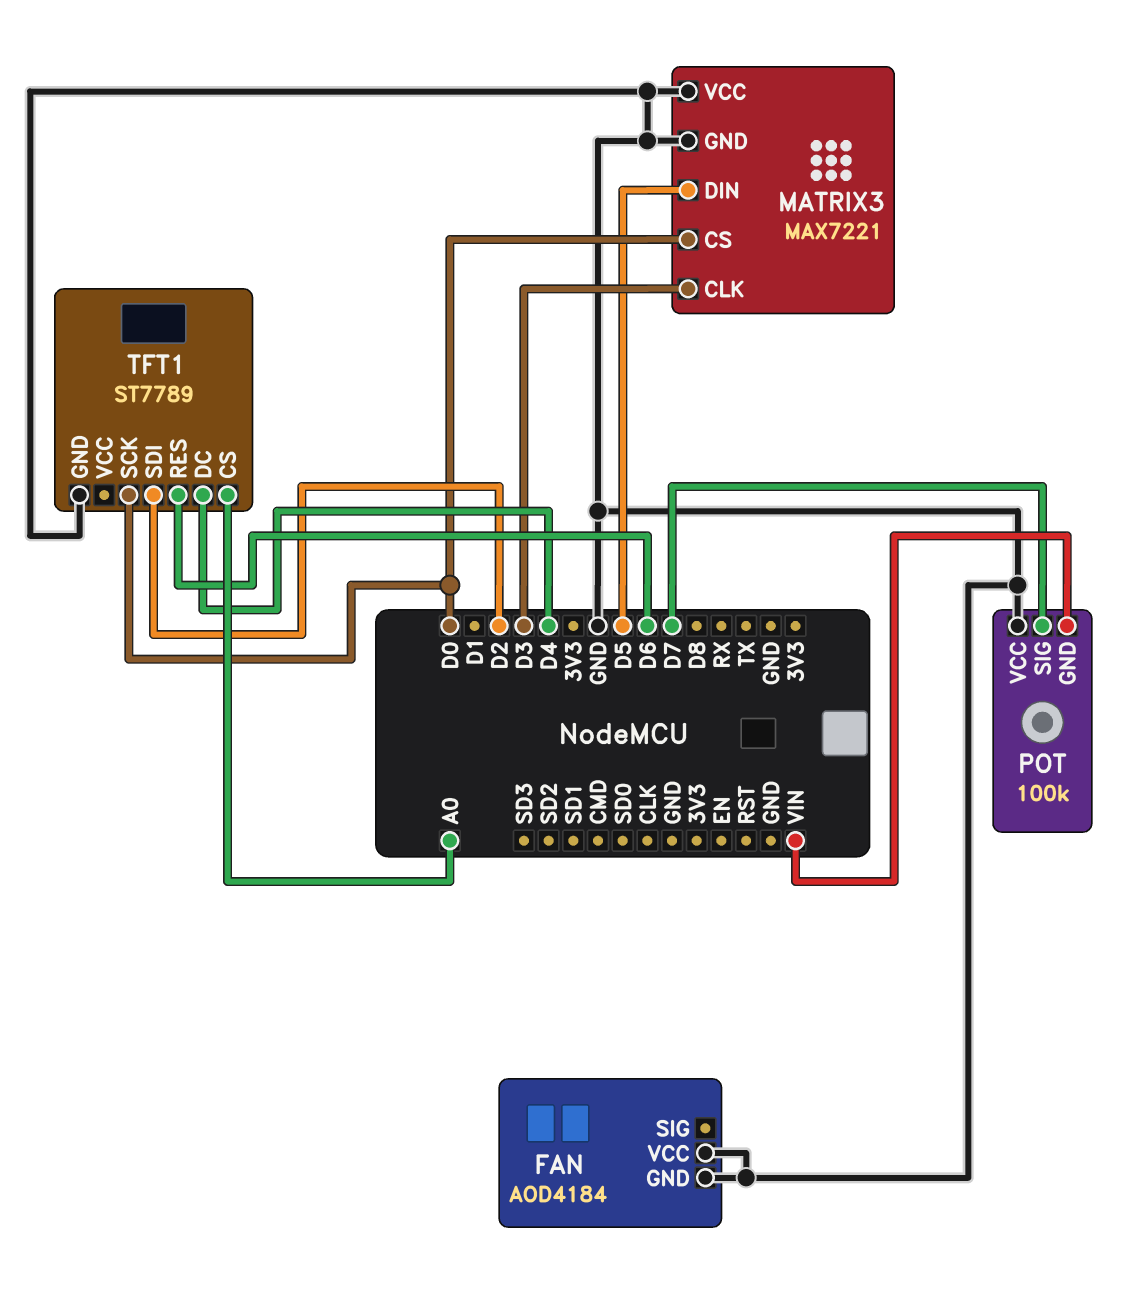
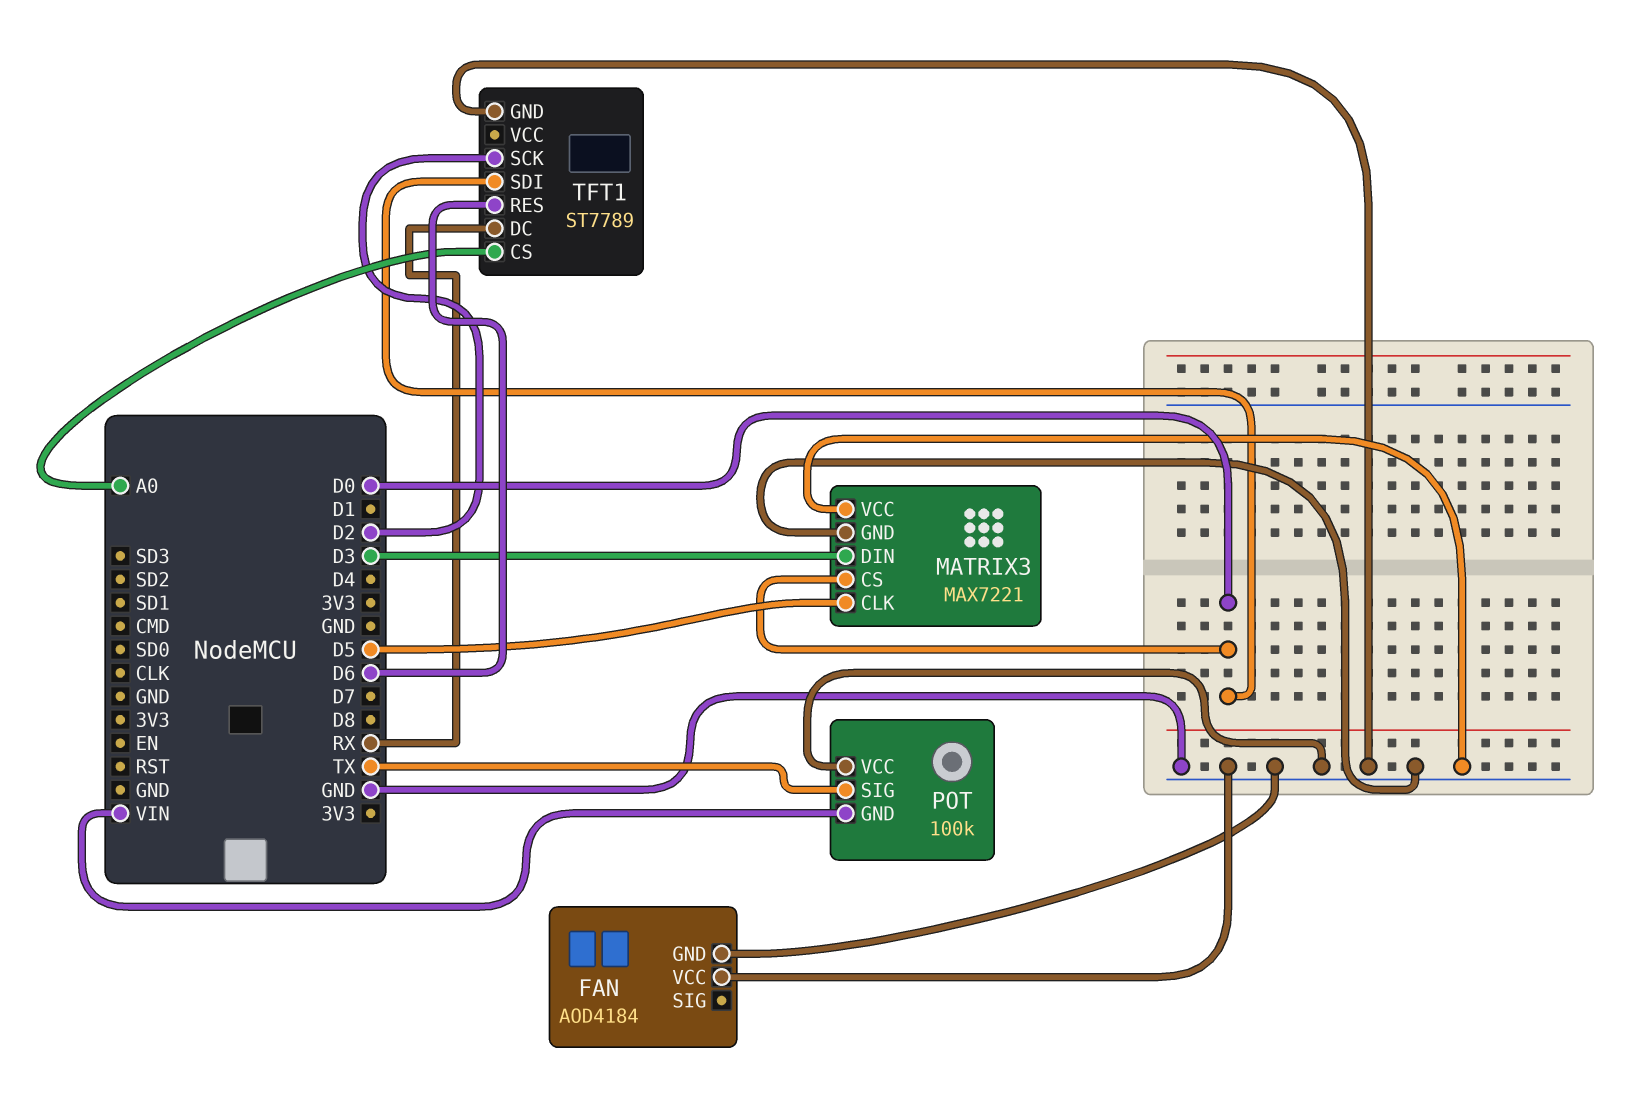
MATRIX3 pin CLK: D3 -> D5
MATRIX3 pin DIN: D5 -> D3
POT pin SIG: D7 -> TX
TFT1 pin DC: D4 -> RX
TFT1 pin SCK: D0 -> D2
TFT1 pin SDI: D2 -> D0

